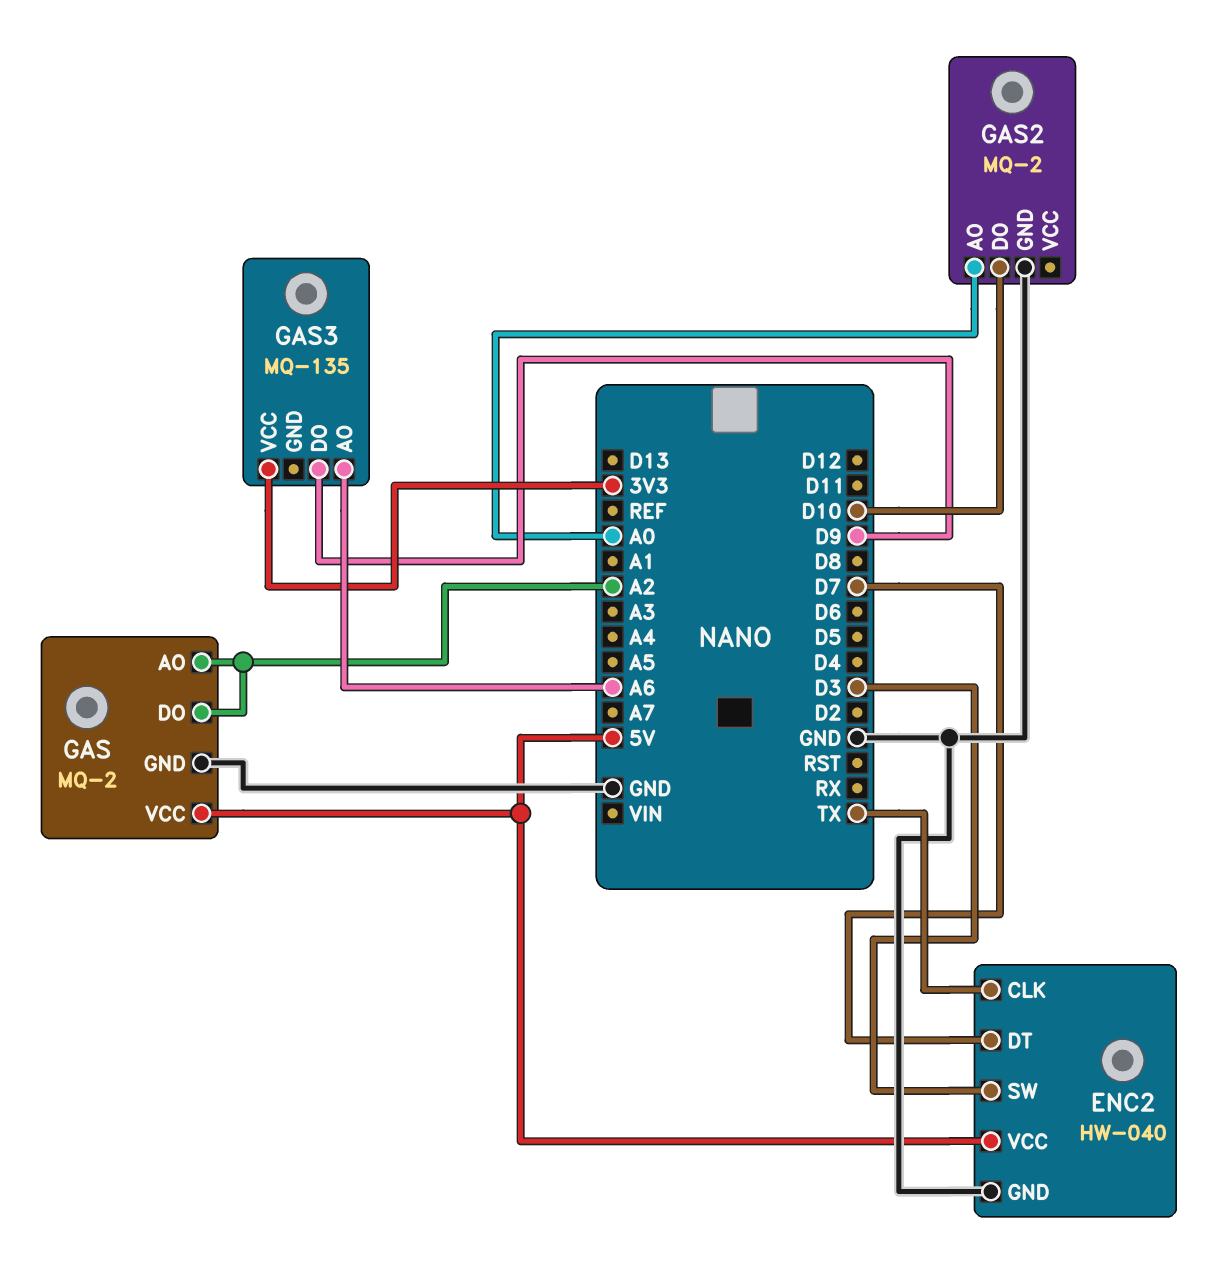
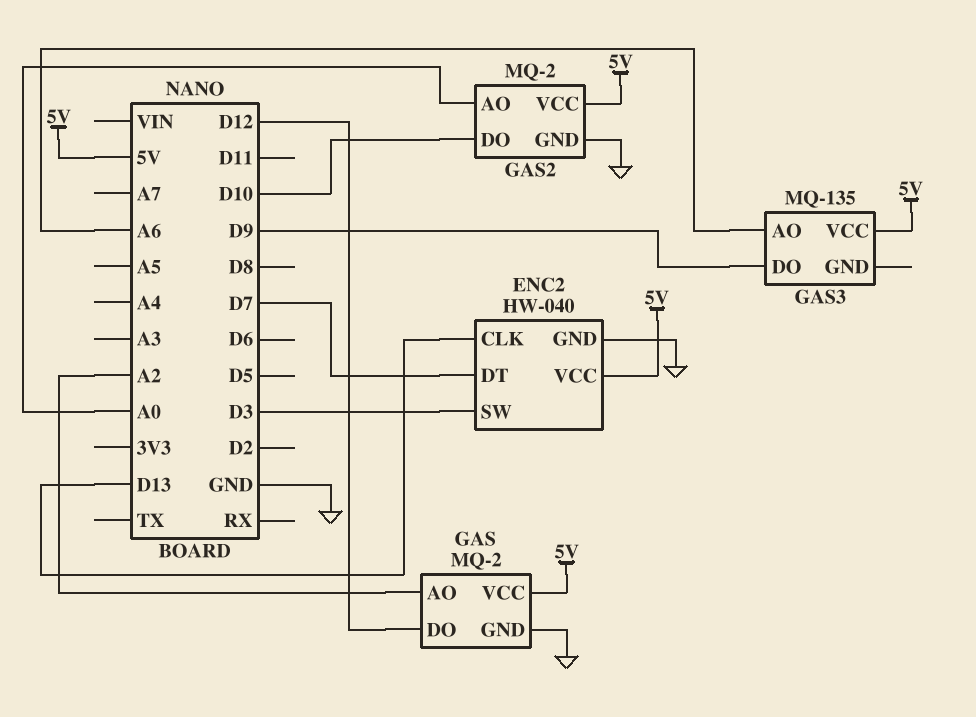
ENC2 pin CLK: TX -> D13
GAS pin DO: A2 -> D12
GAS2 pin VCC: none -> 5V
GAS3 pin VCC: 3V3 -> 5V

